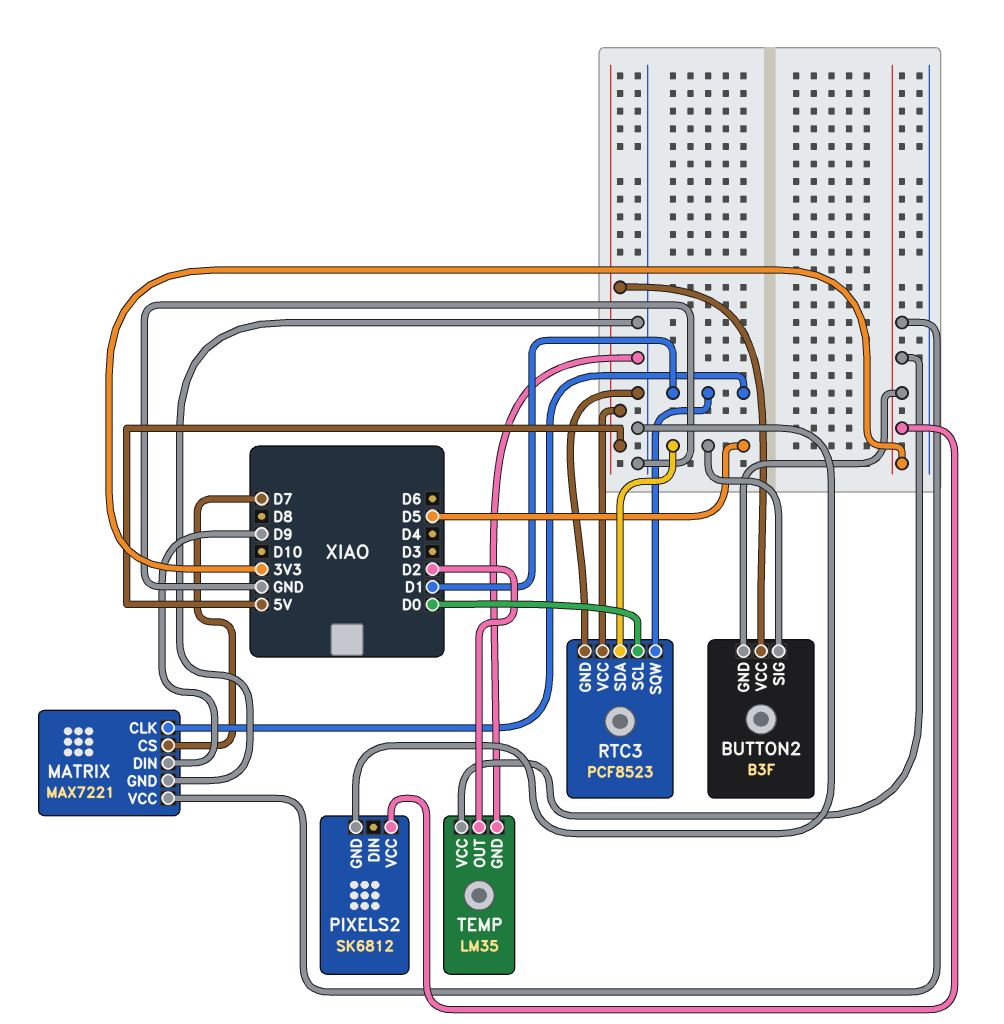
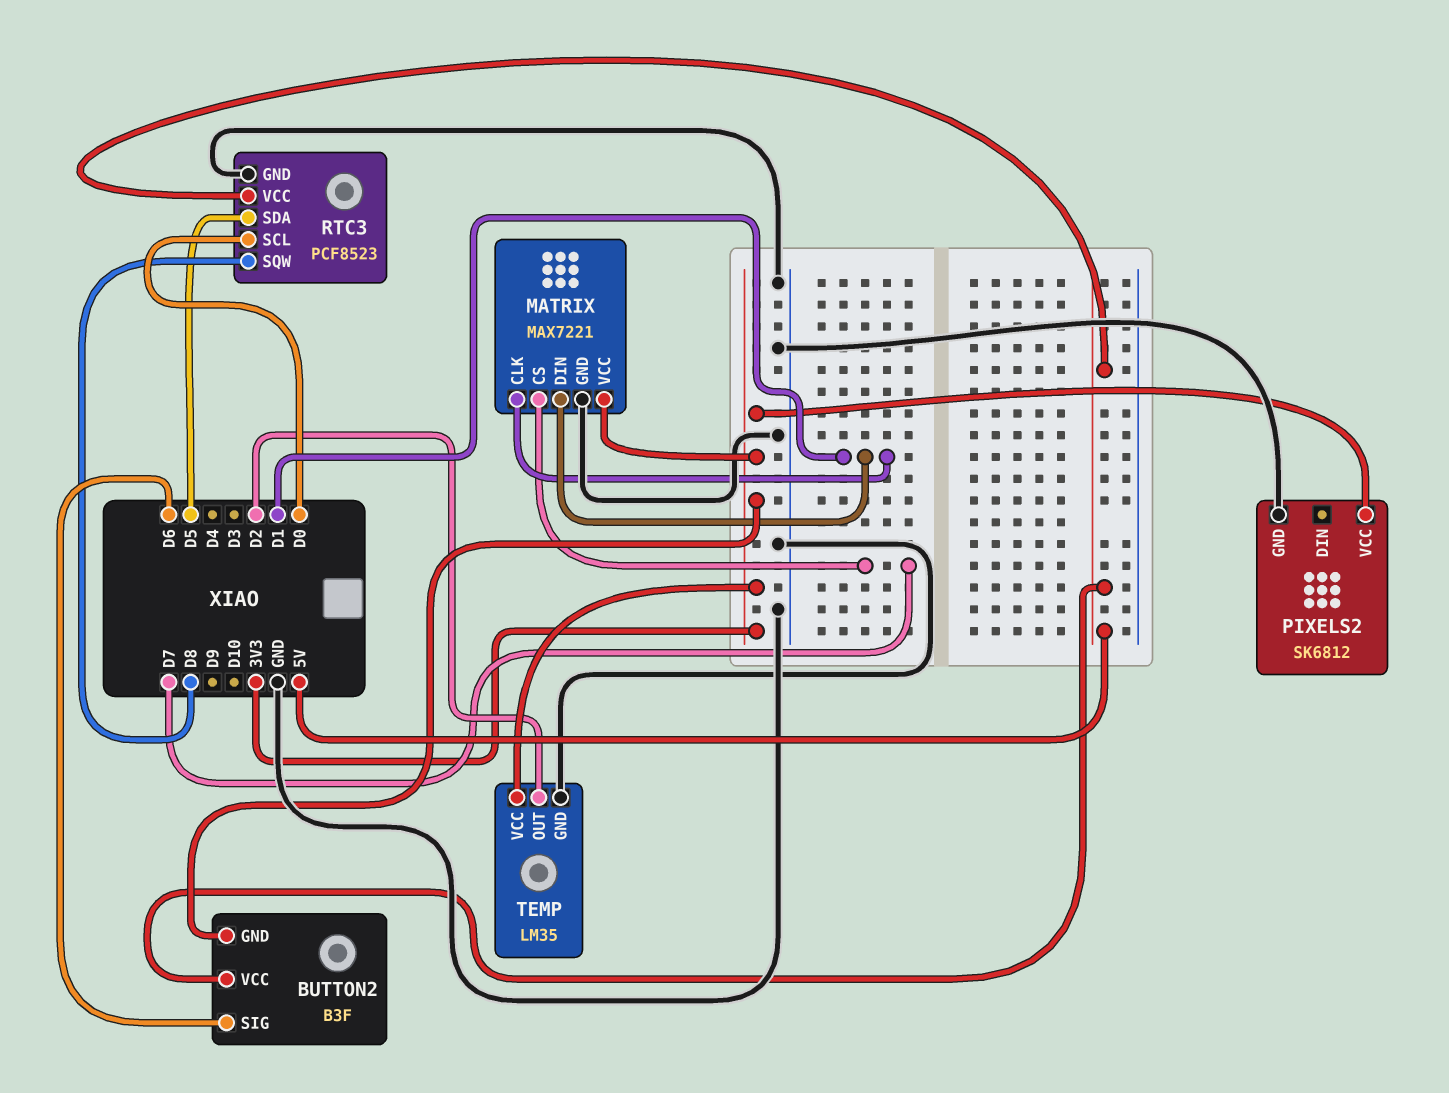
BUTTON2 pin SIG: D5 -> D6
MATRIX pin DIN: D9 -> D1
RTC3 pin SQW: D1 -> D8

